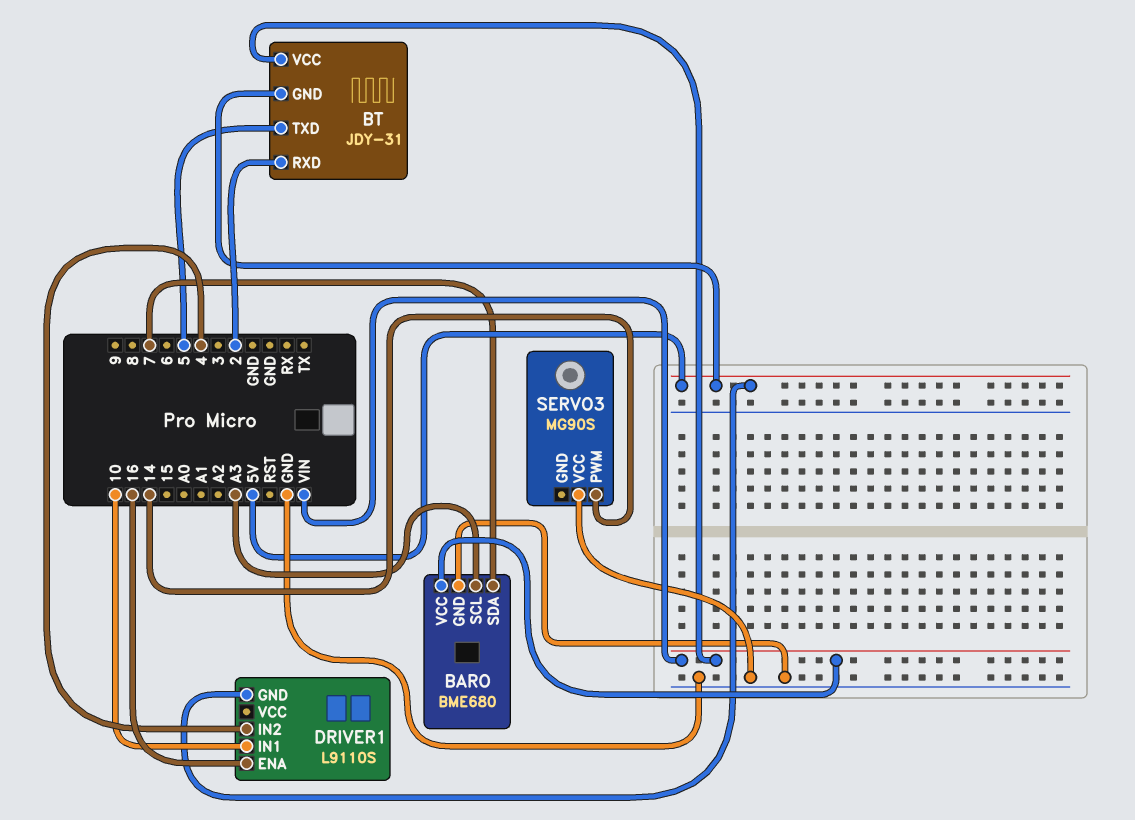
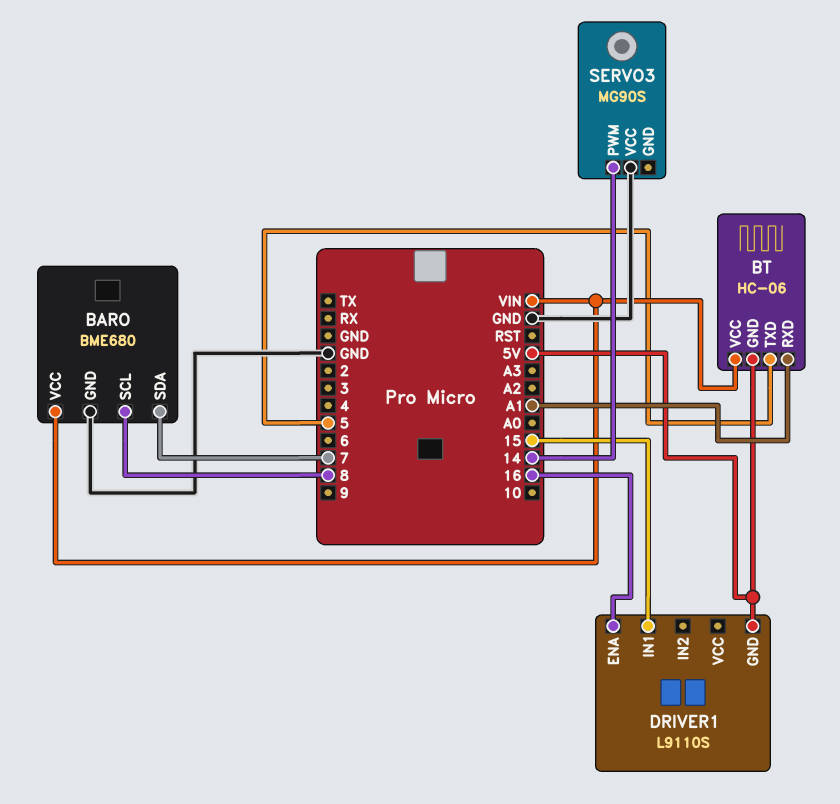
BARO pin SCL: A3 -> 8
BT: JDY-31 -> HC-06
BT pin RXD: 2 -> A1
DRIVER1 pin IN1: 10 -> 15
DRIVER1 pin IN2: 4 -> none

